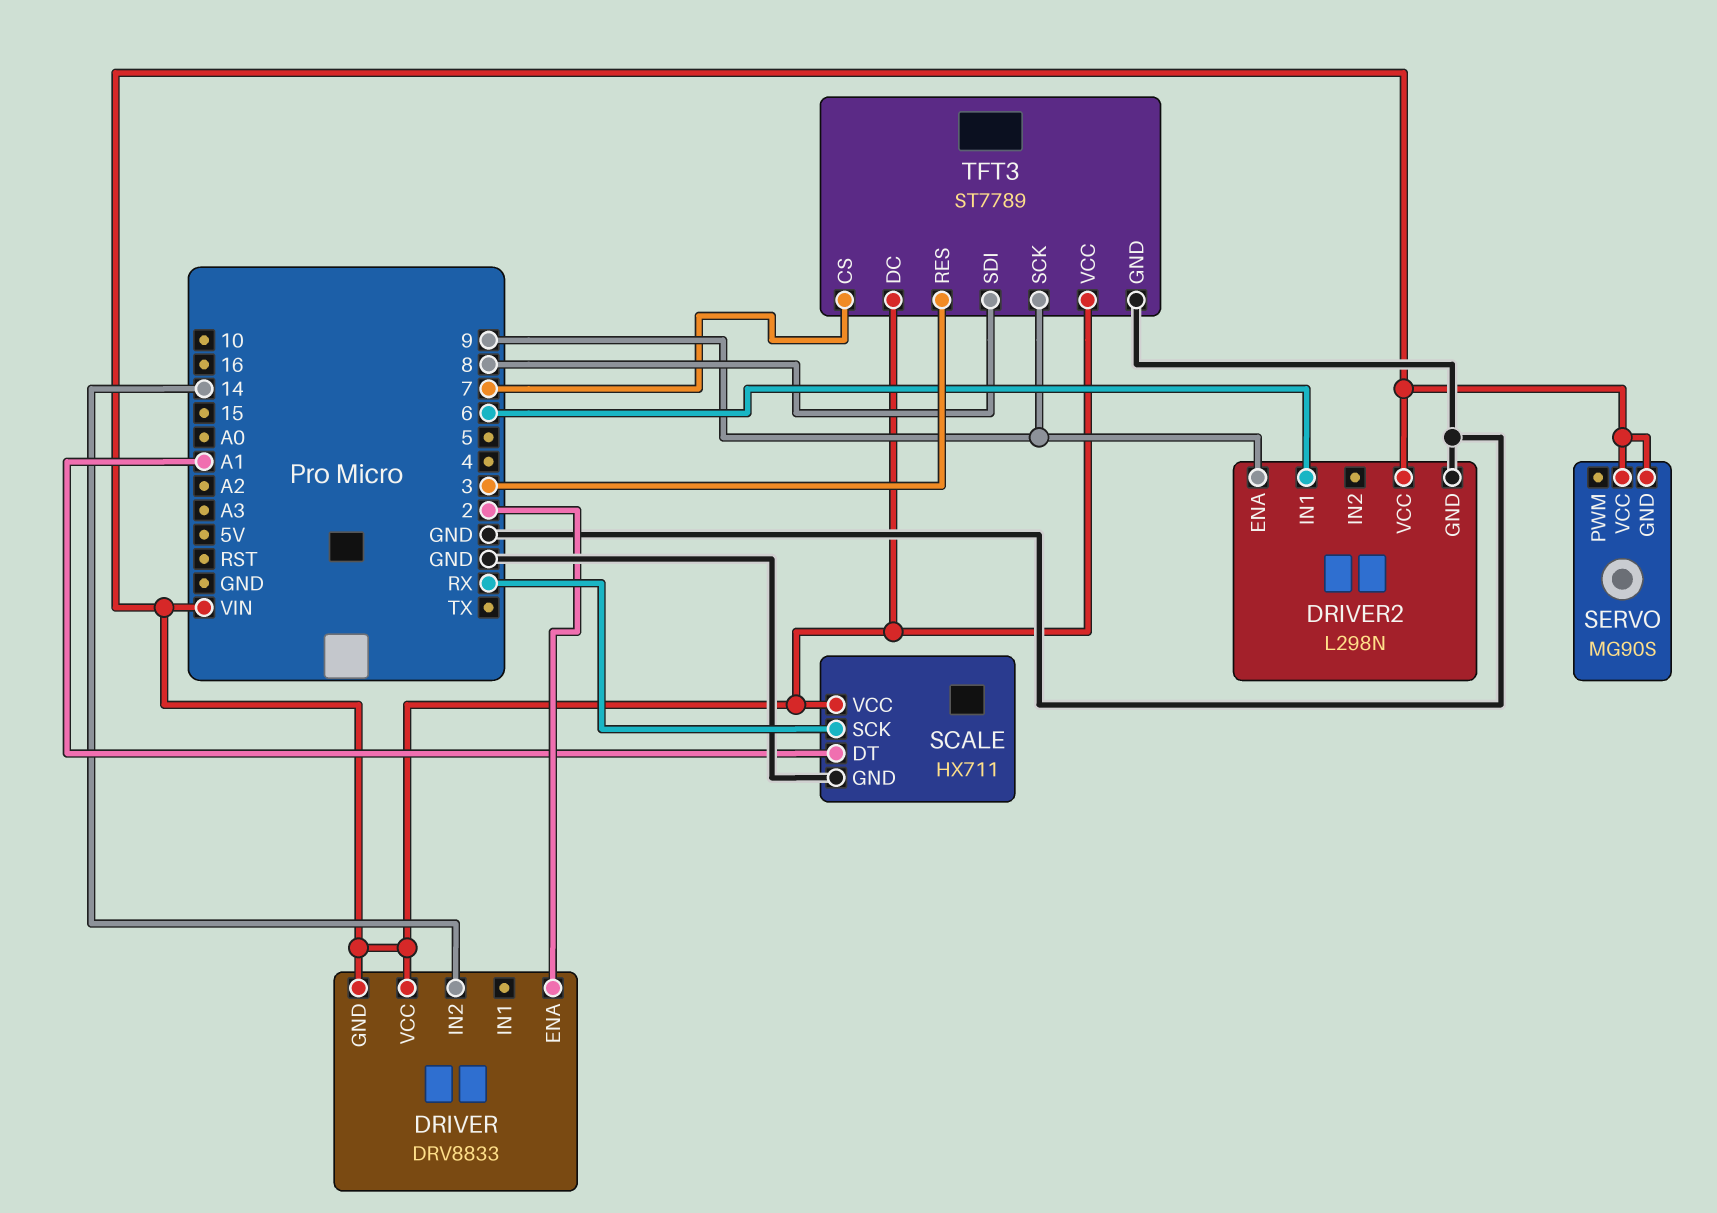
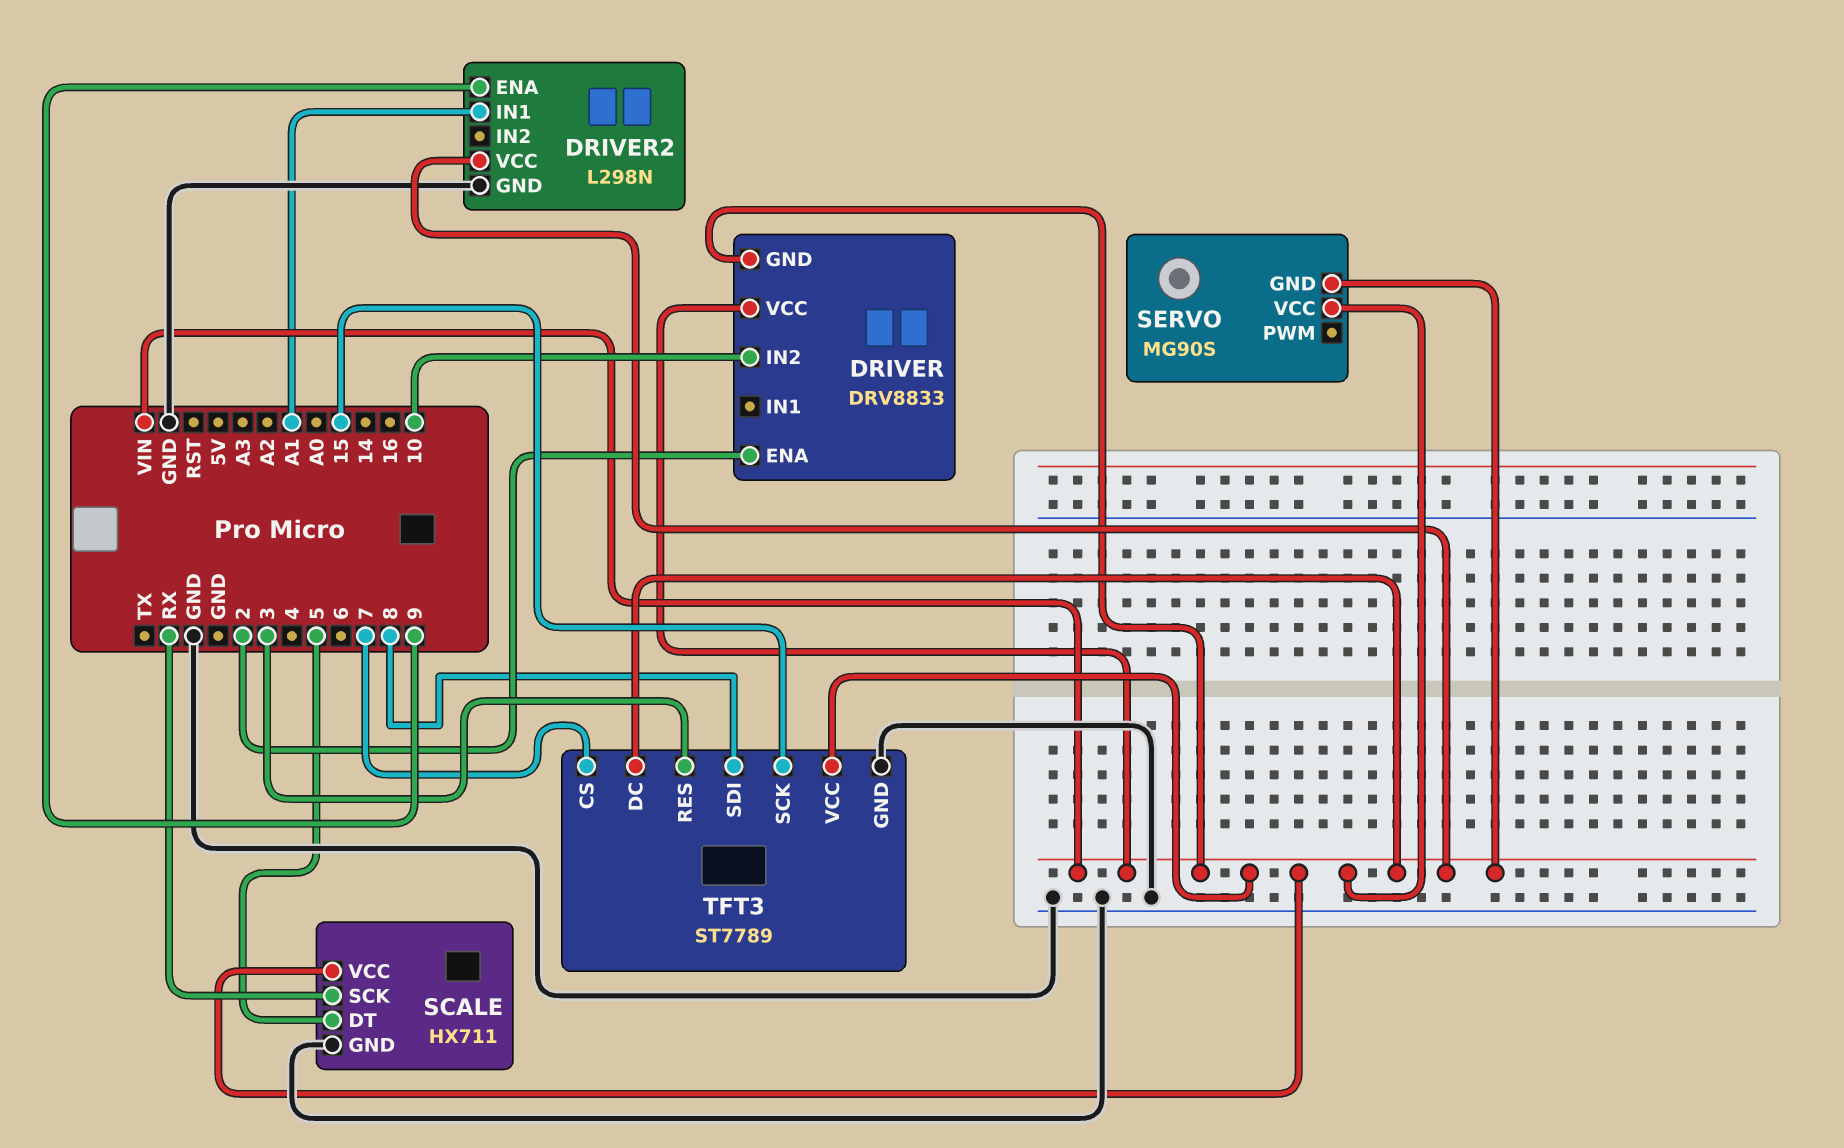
DRIVER pin IN2: 14 -> 10
DRIVER2 pin IN1: 6 -> A1
SCALE pin DT: A1 -> 5
TFT3 pin SCK: 9 -> 15

